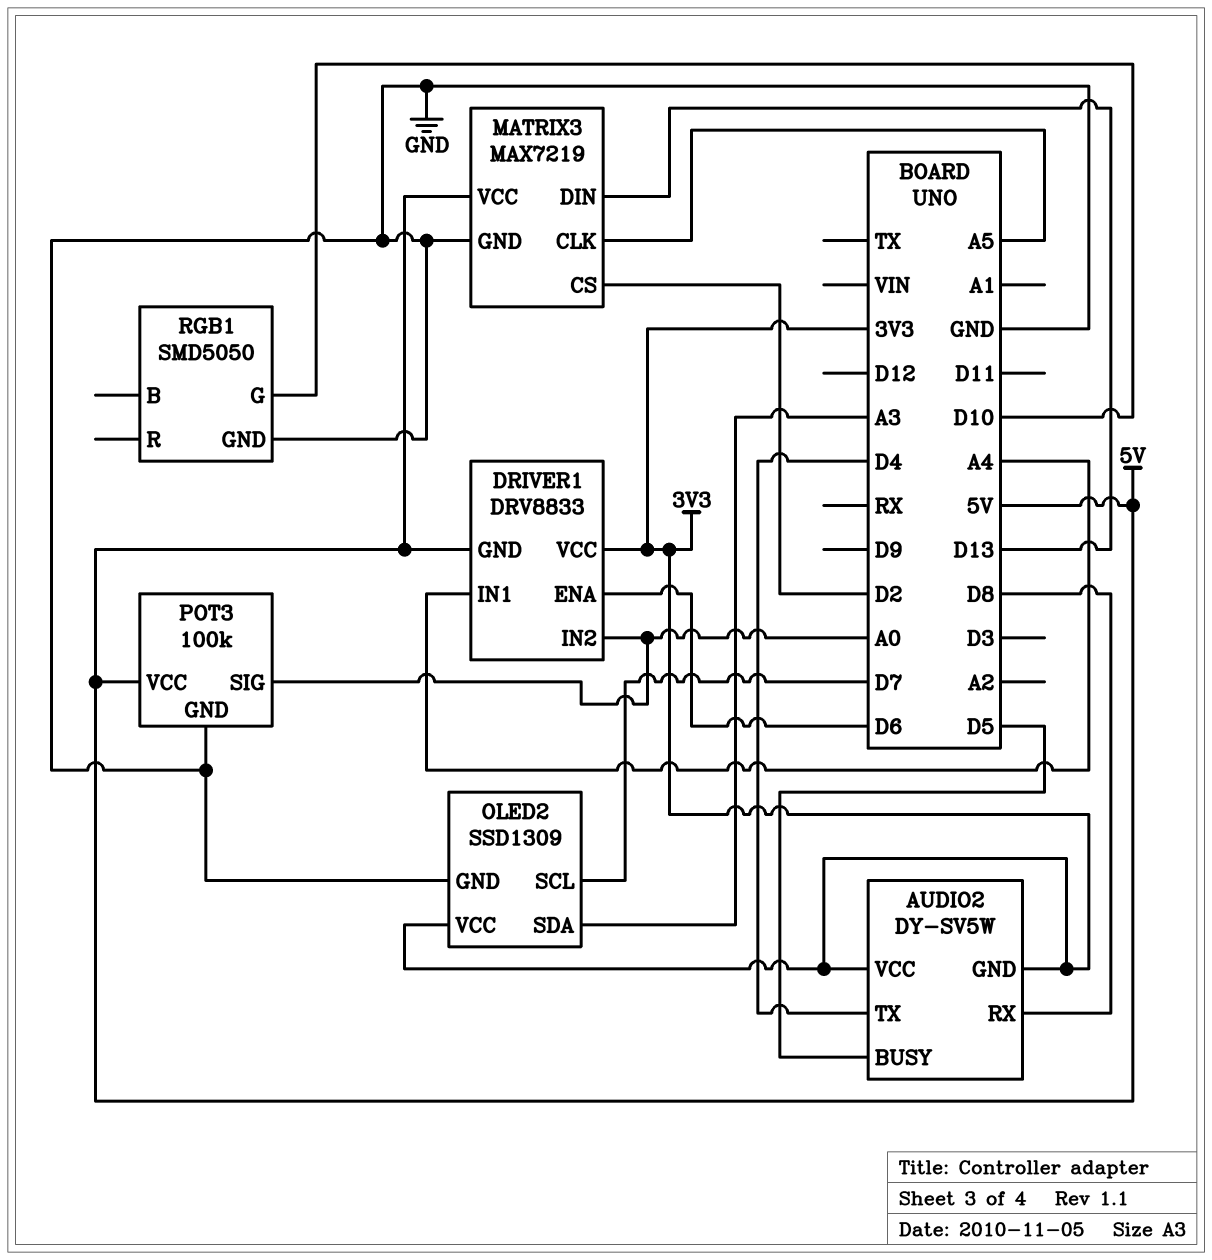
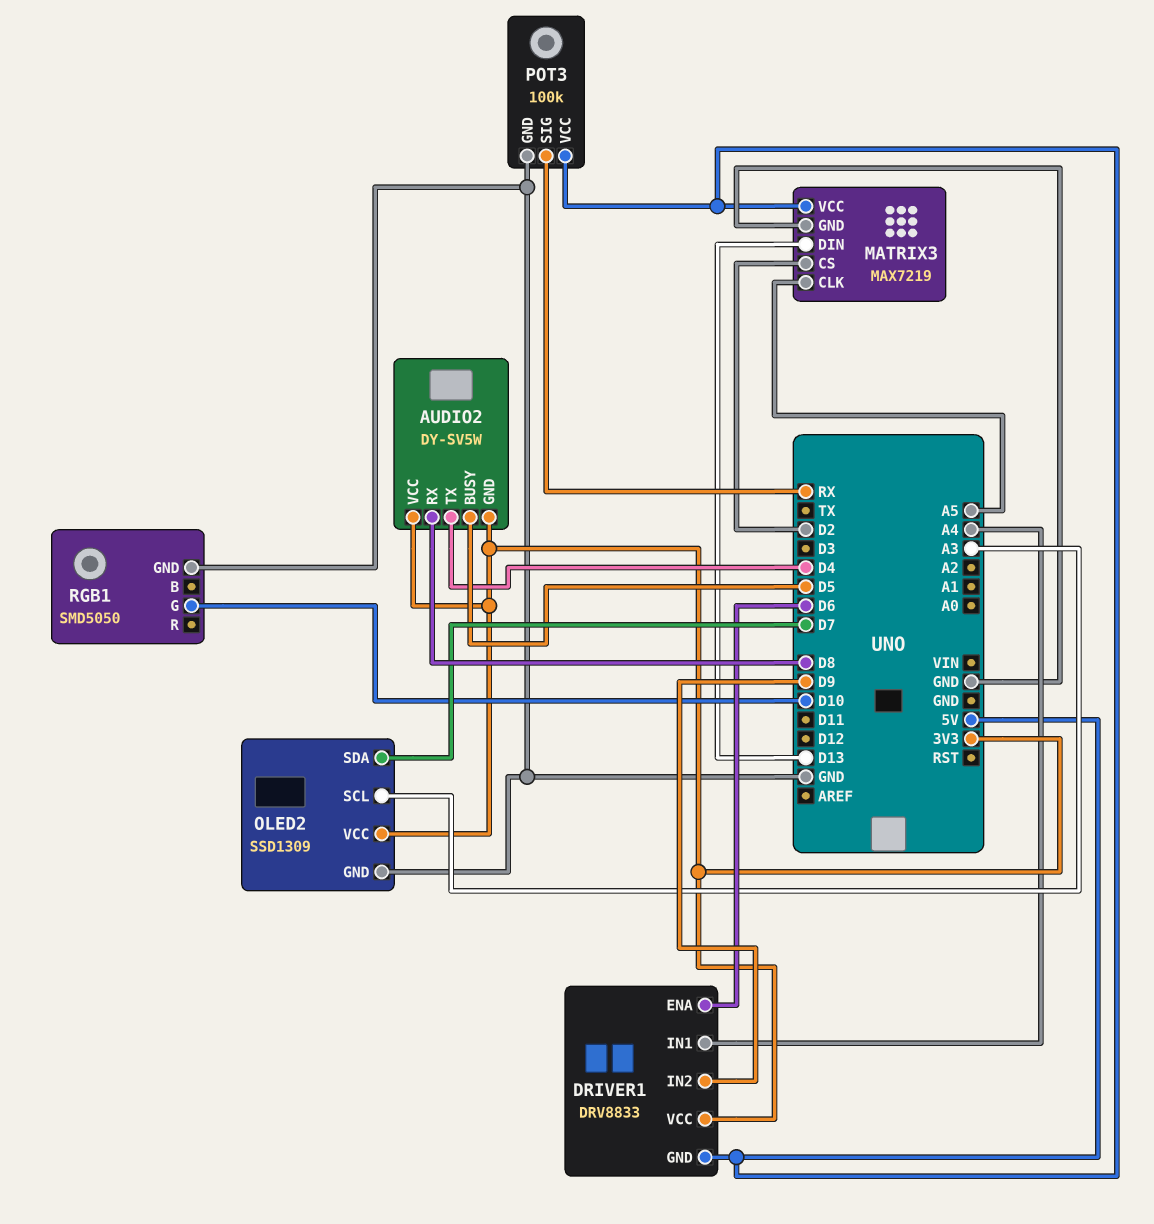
DRIVER1 pin IN2: A0 -> D9
OLED2 pin SCL: D7 -> A3
OLED2 pin SDA: A3 -> D7
POT3 pin SIG: A0 -> RX

